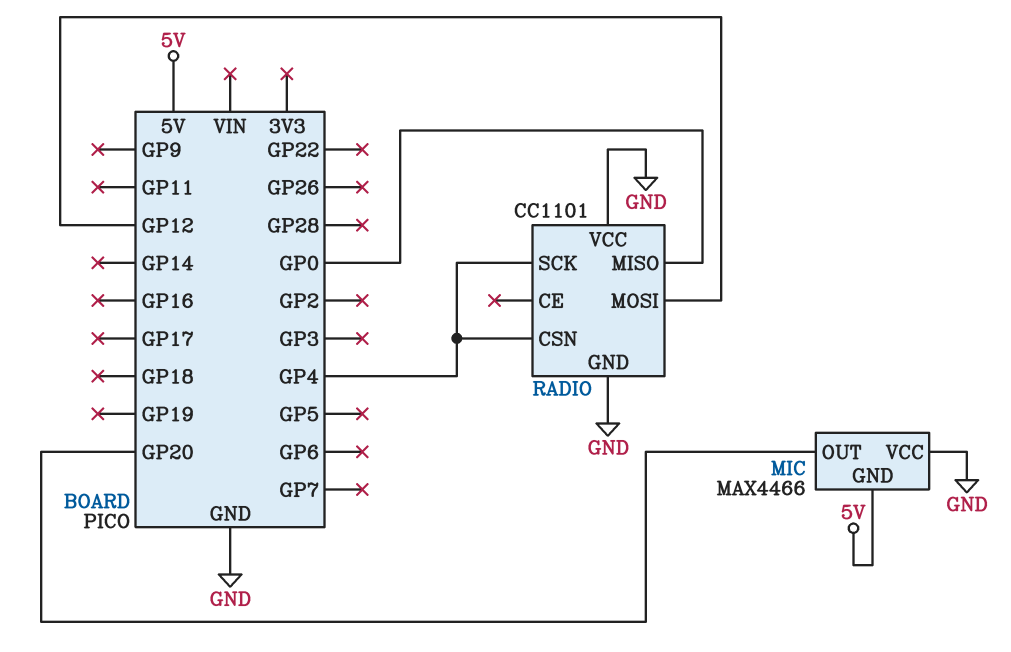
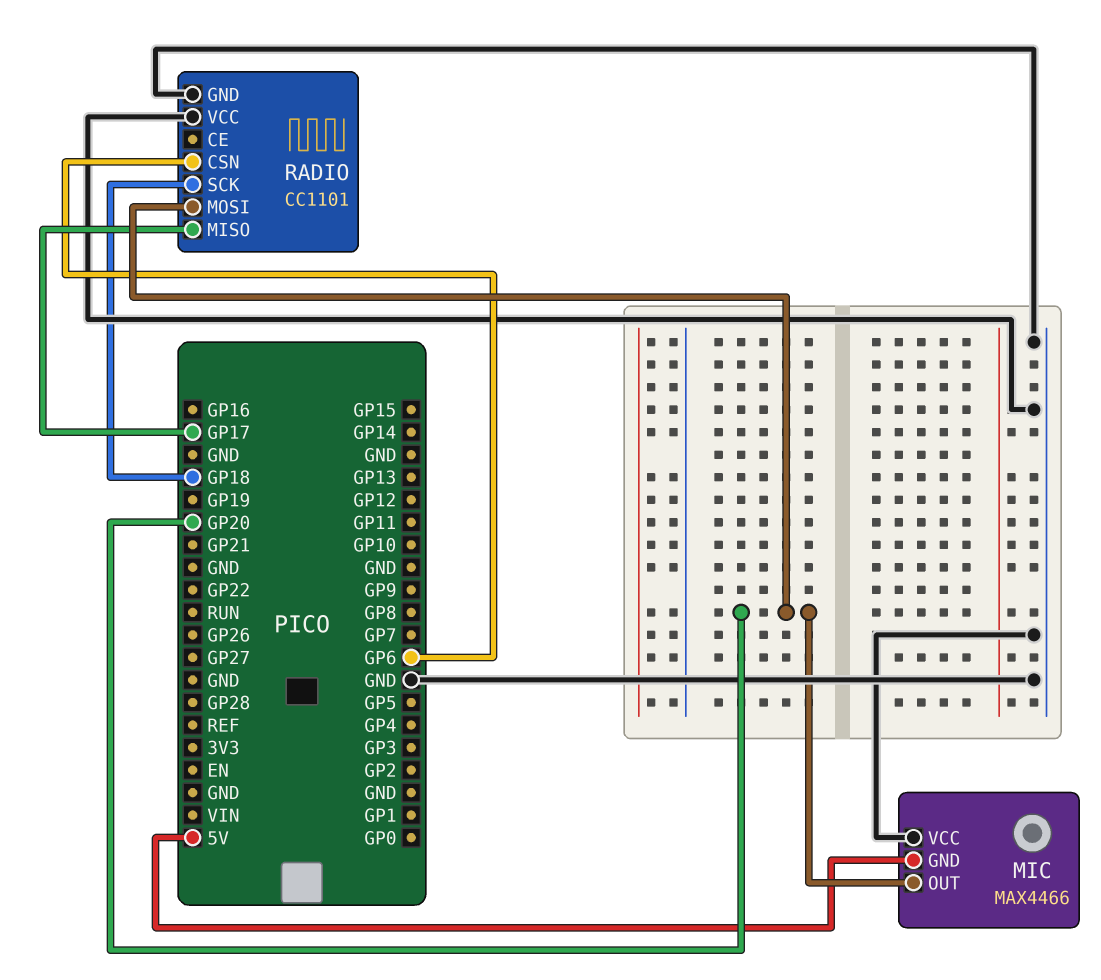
RADIO pin CSN: GP4 -> GP6
RADIO pin MISO: GP0 -> GP17
RADIO pin MOSI: GP12 -> GP20
RADIO pin SCK: GP4 -> GP18

